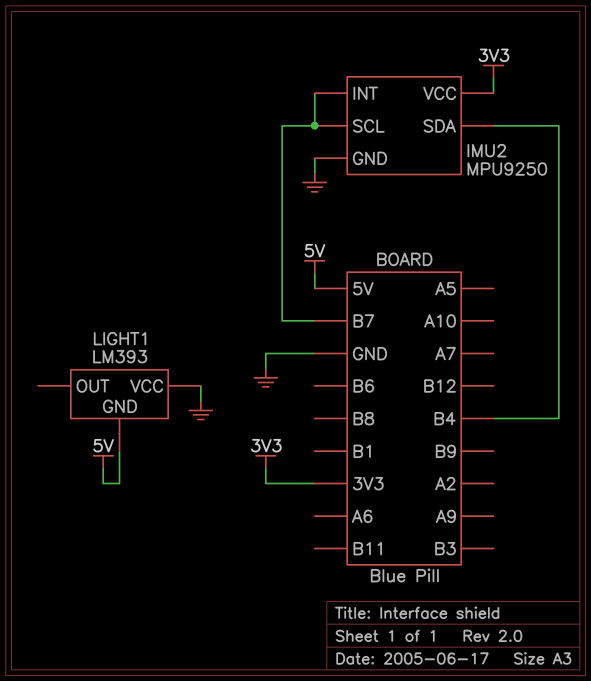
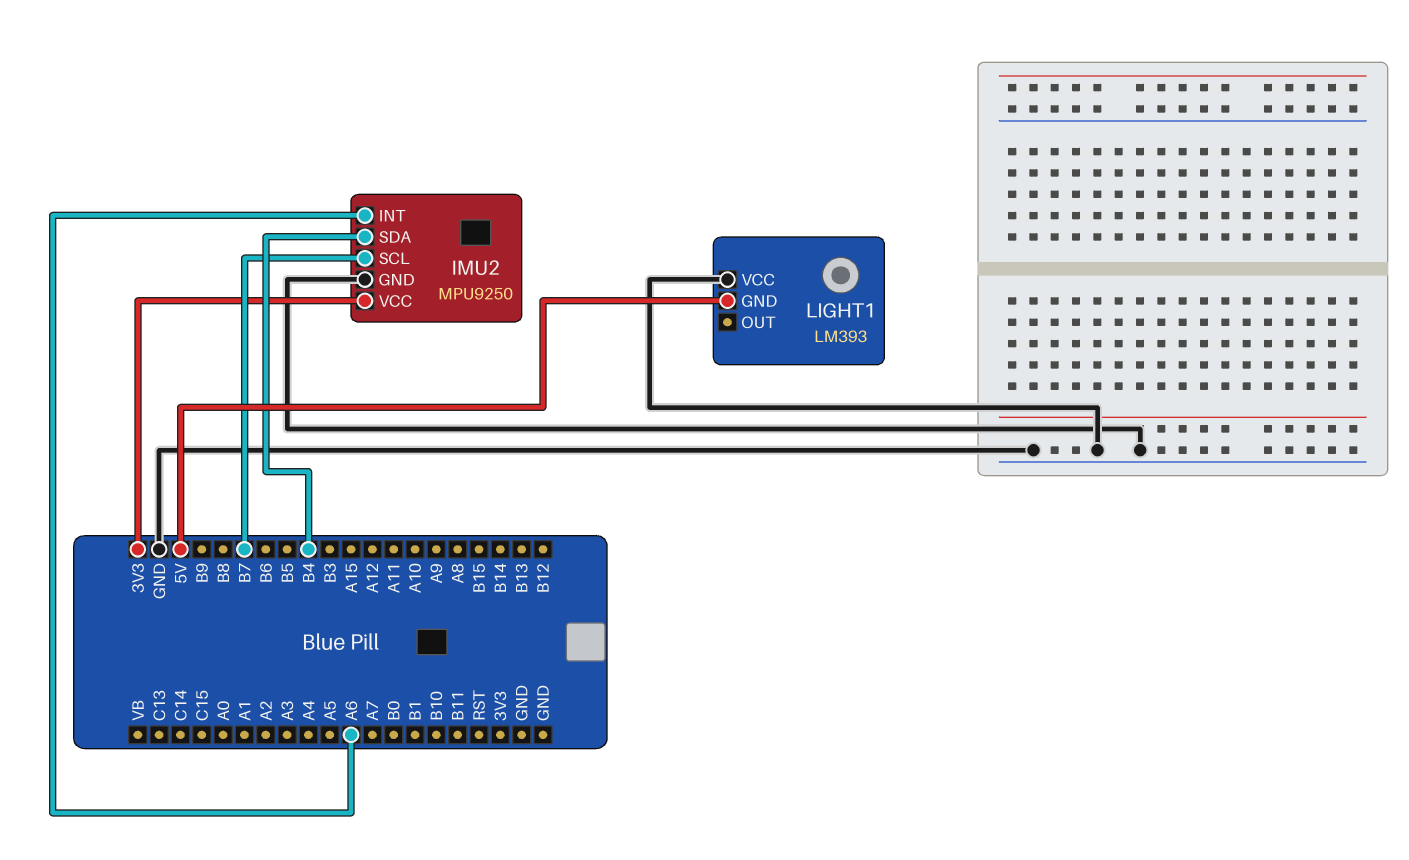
IMU2 pin INT: B7 -> A6

